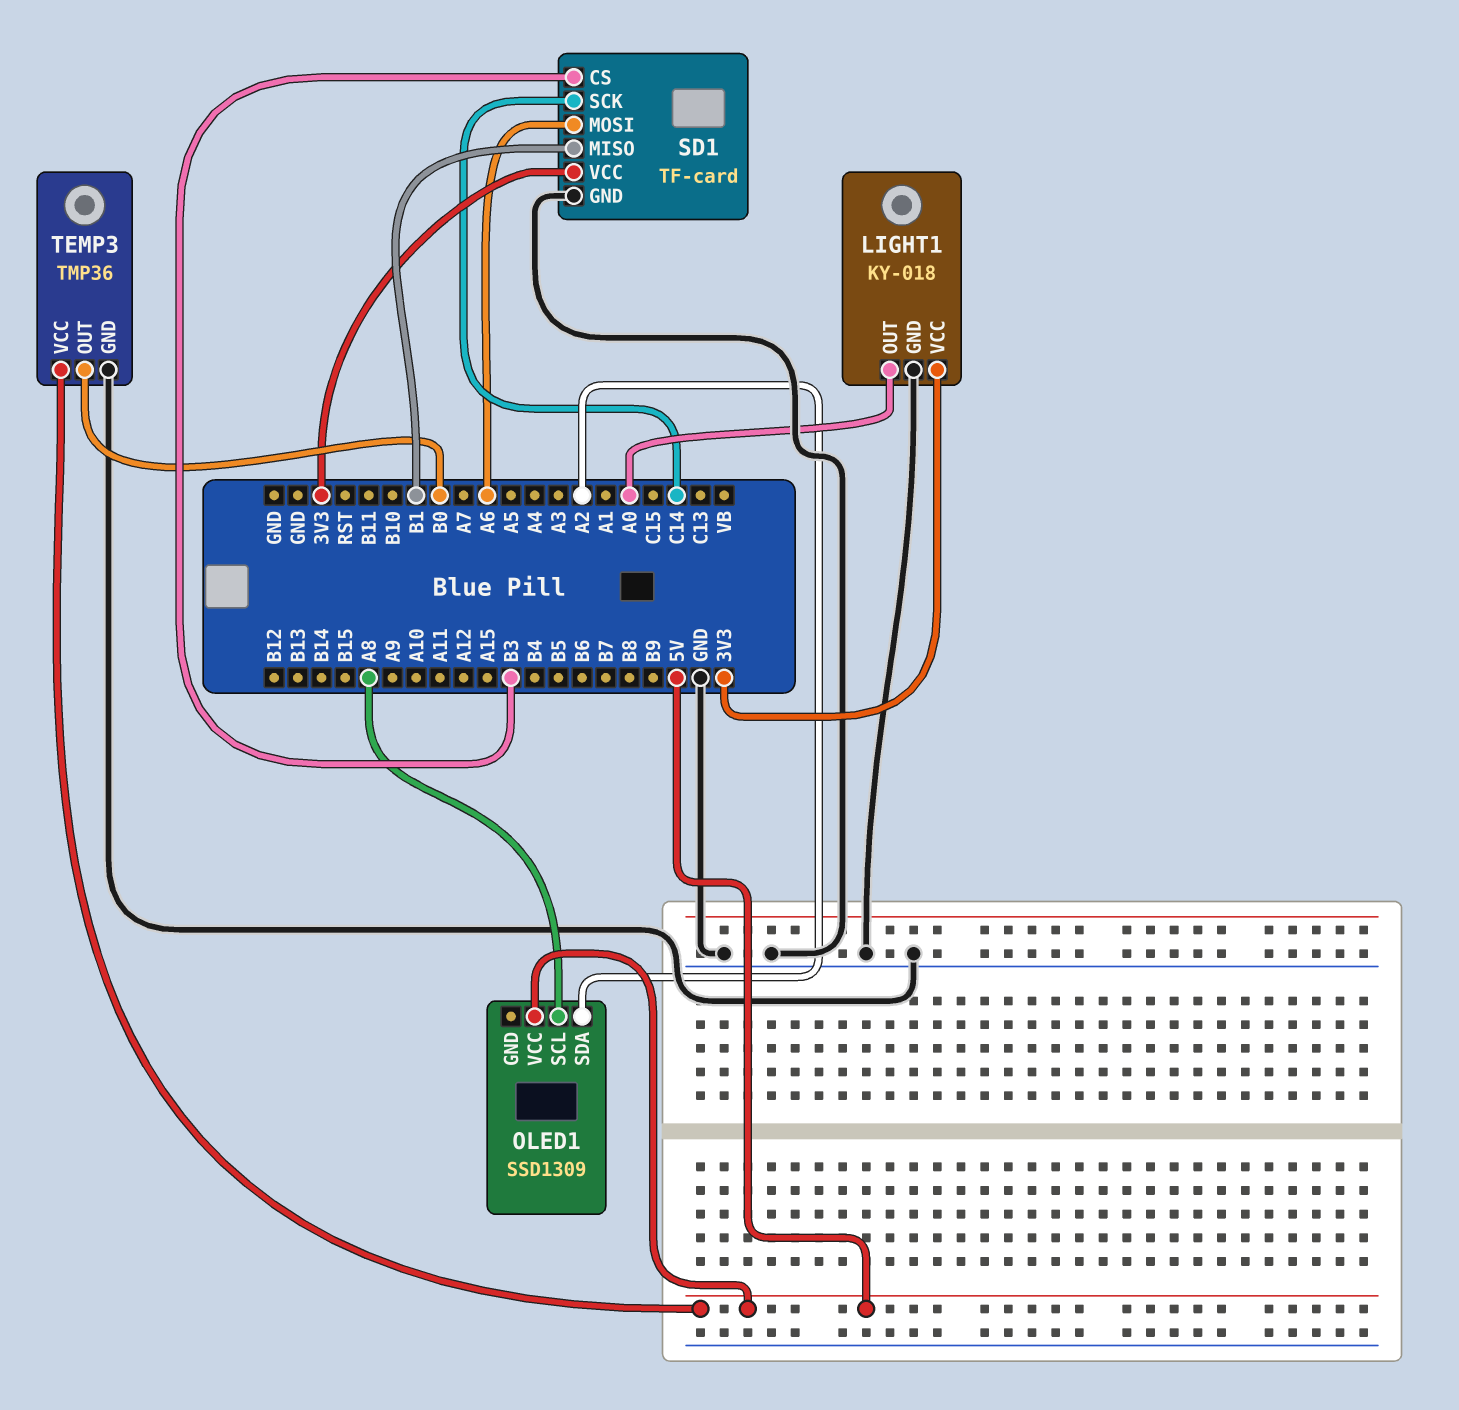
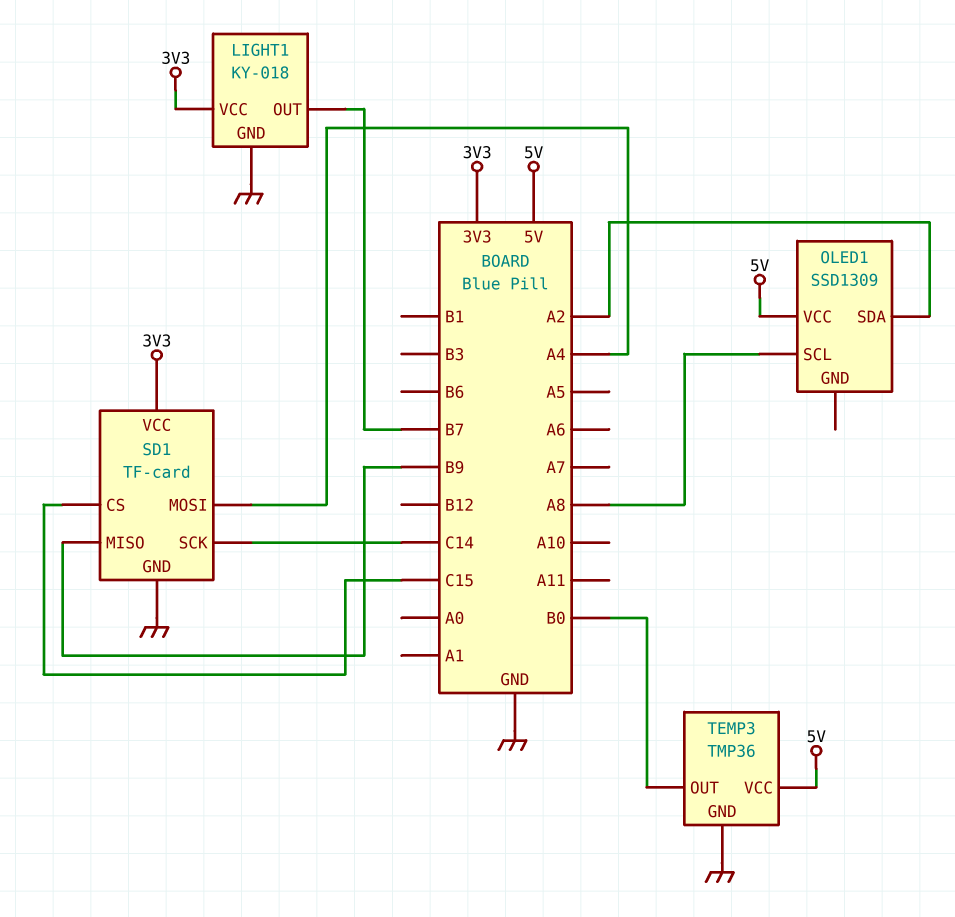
LIGHT1 pin OUT: A0 -> B7
SD1 pin CS: B3 -> C15
SD1 pin MISO: B1 -> B9
SD1 pin MOSI: A6 -> A4

